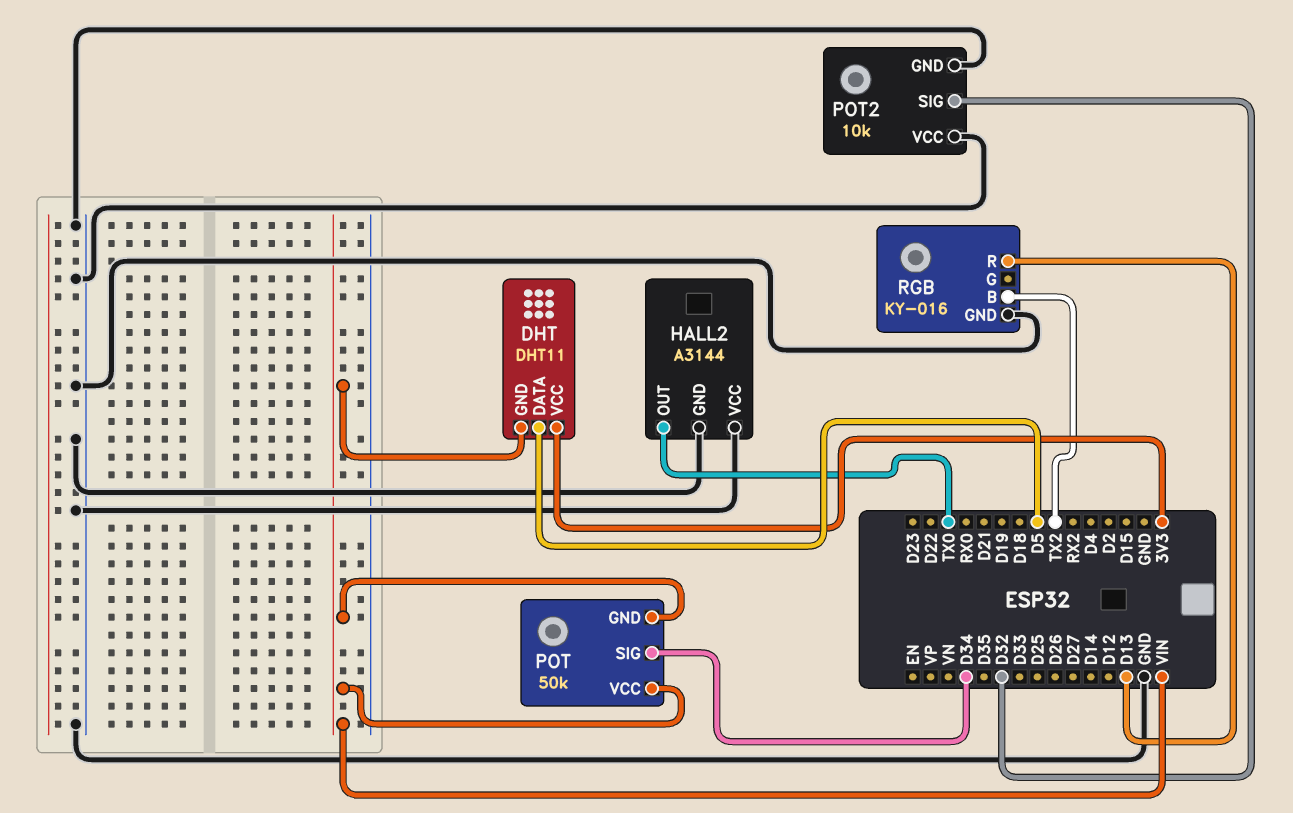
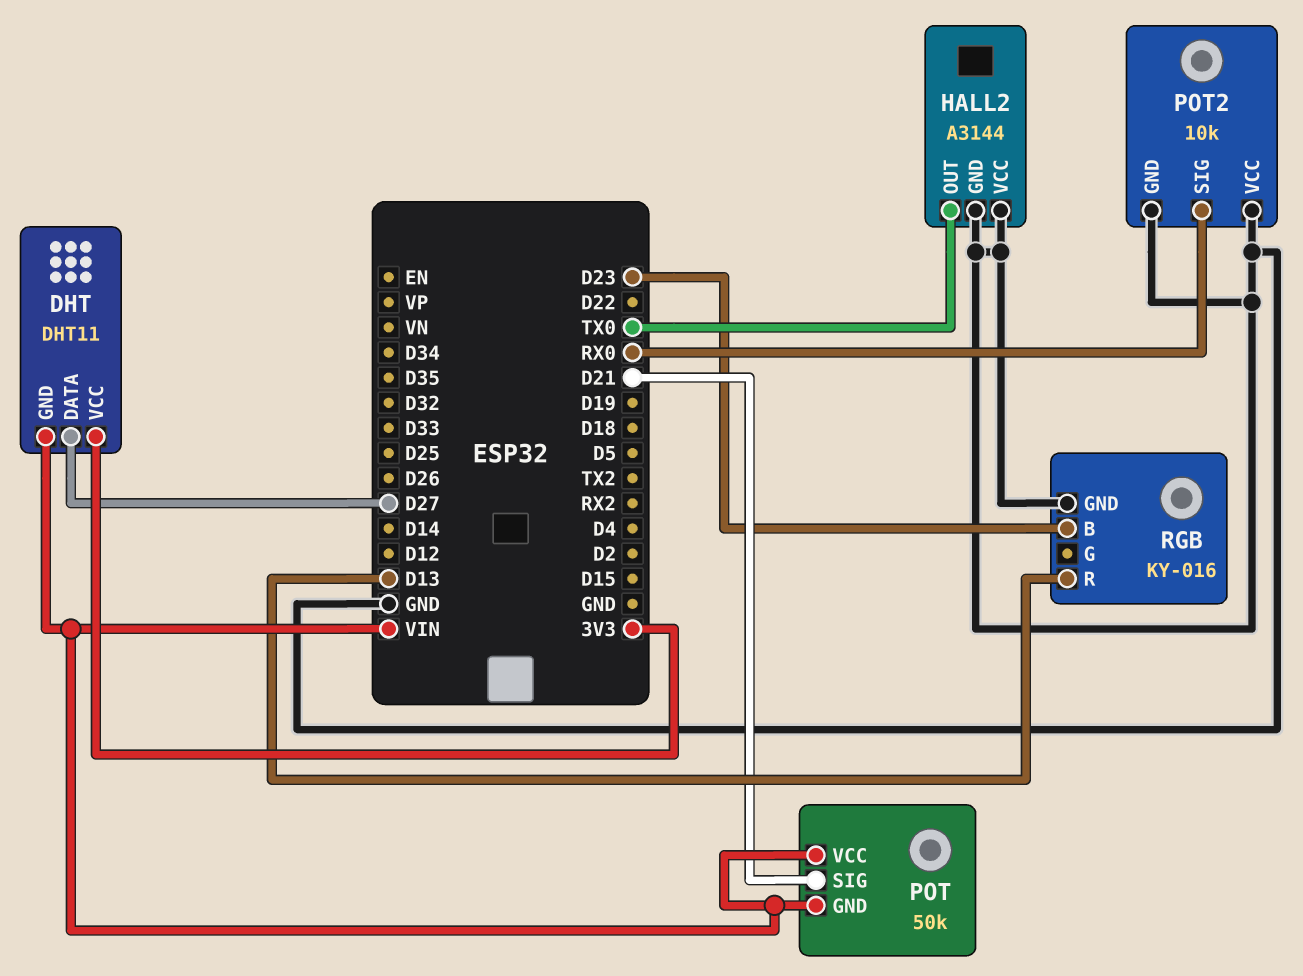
DHT pin DATA: D5 -> D27
POT pin SIG: D34 -> D21
POT2 pin SIG: D32 -> RX0
RGB pin B: TX2 -> D23

